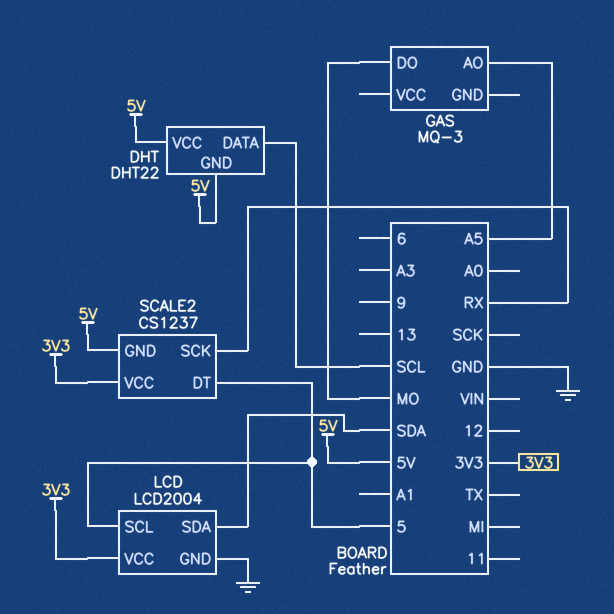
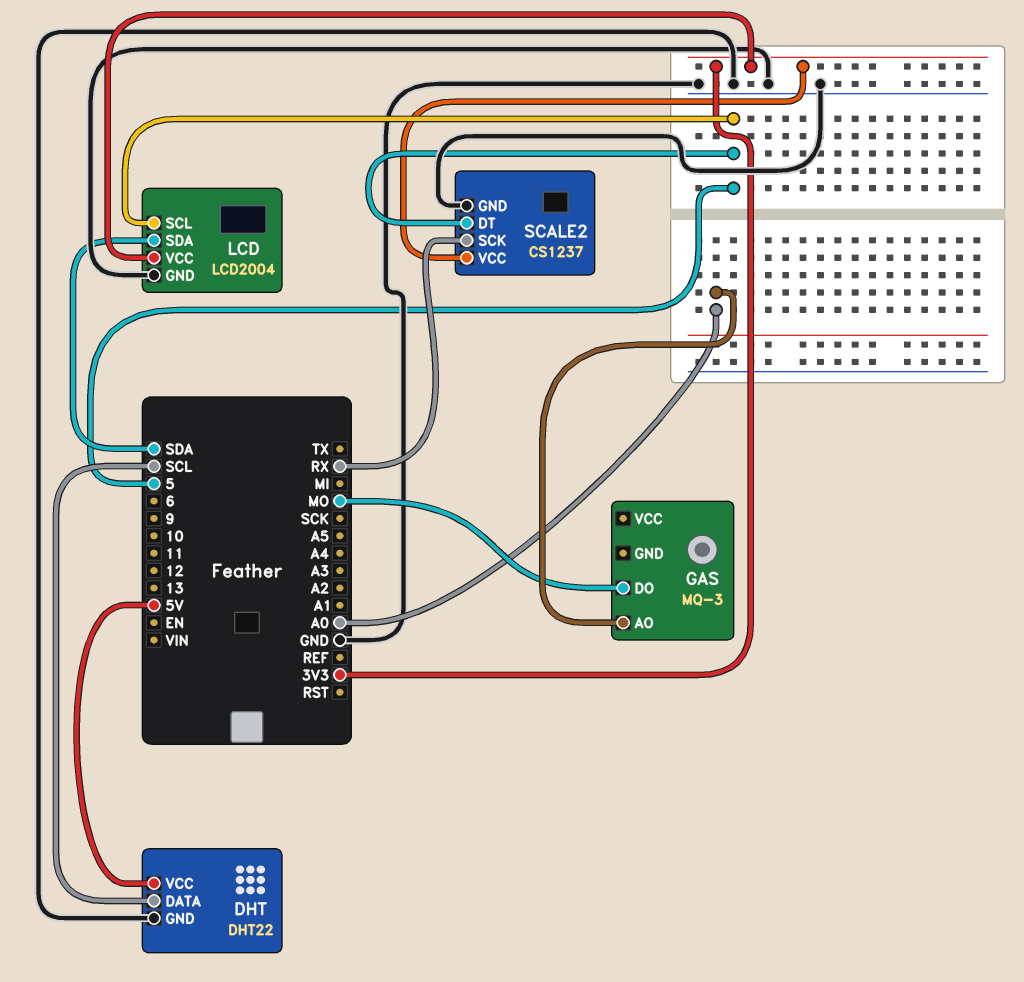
DHT pin GND: 5V -> GND
GAS pin AO: A5 -> A0
SCALE2 pin GND: 5V -> GND

